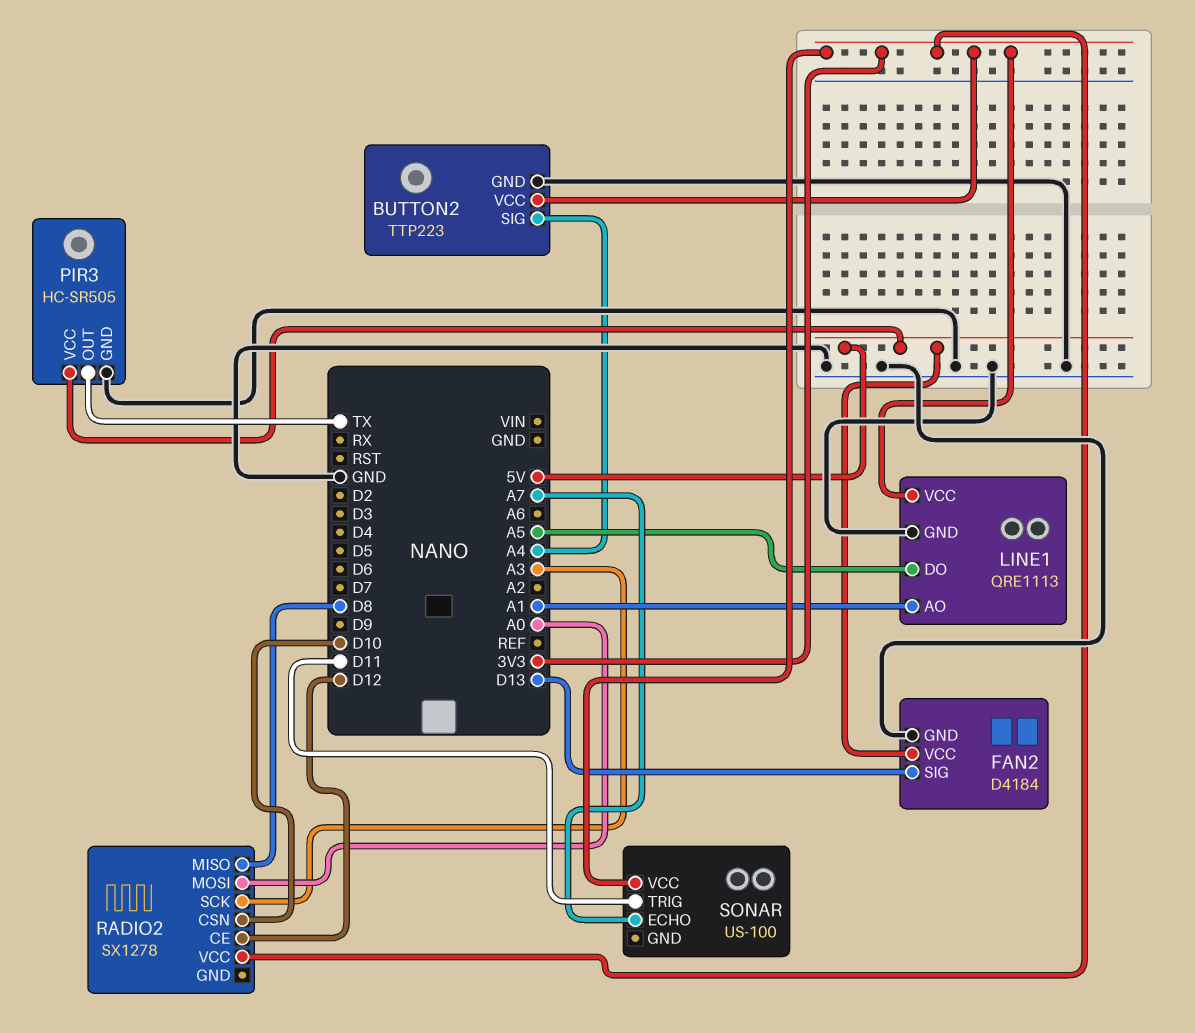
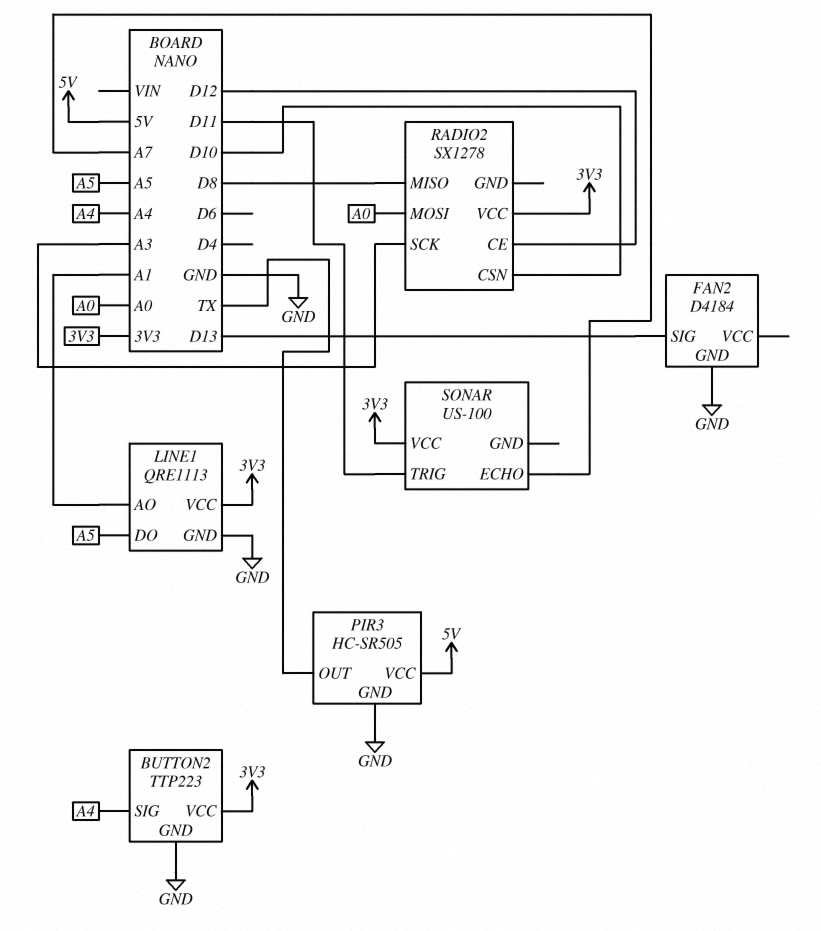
FAN2 pin VCC: 5V -> none

